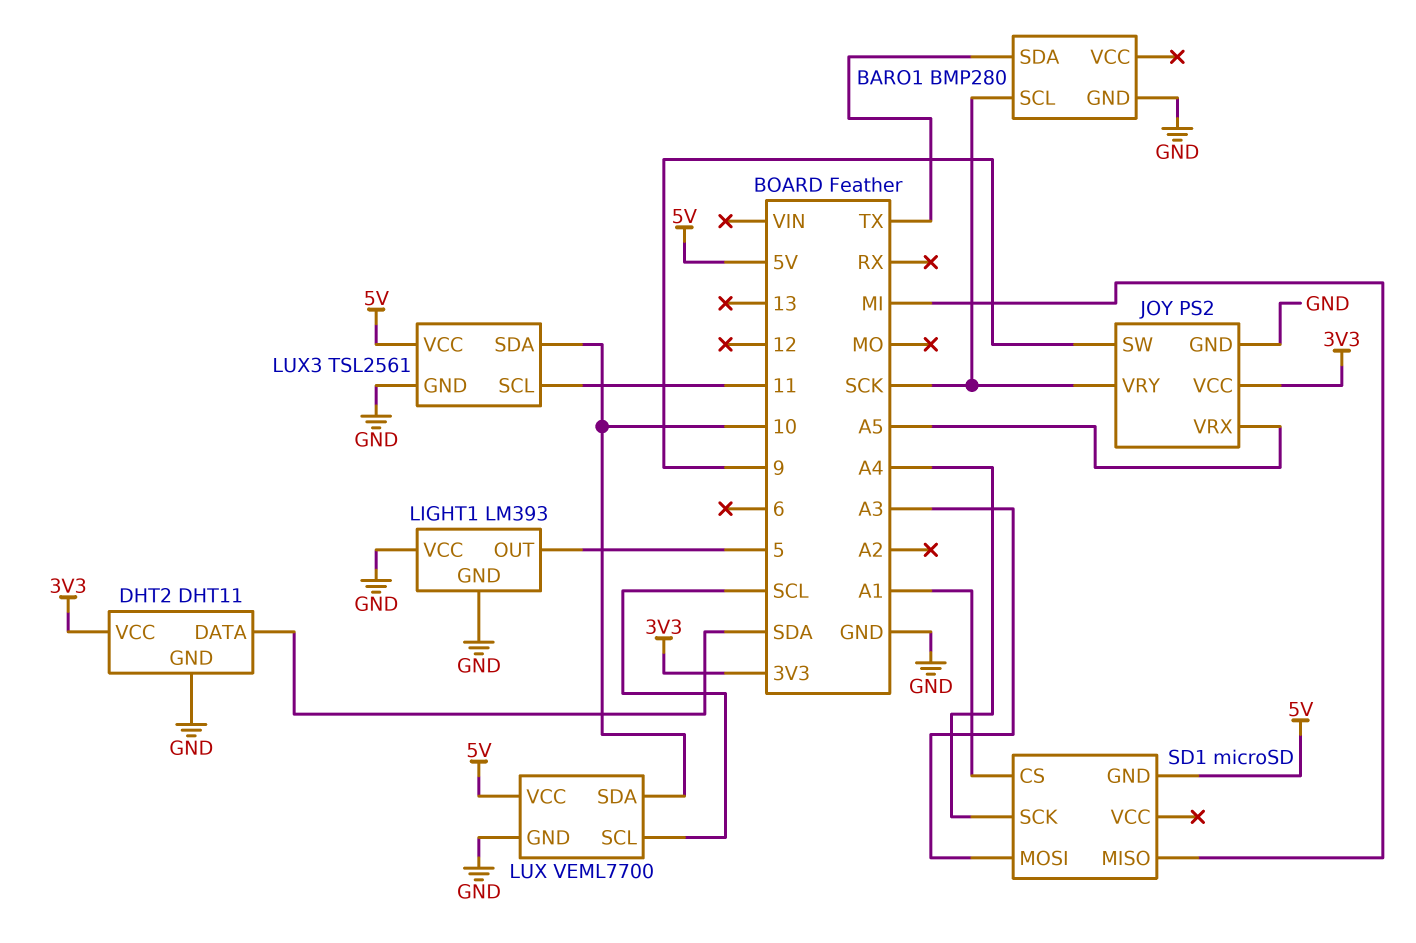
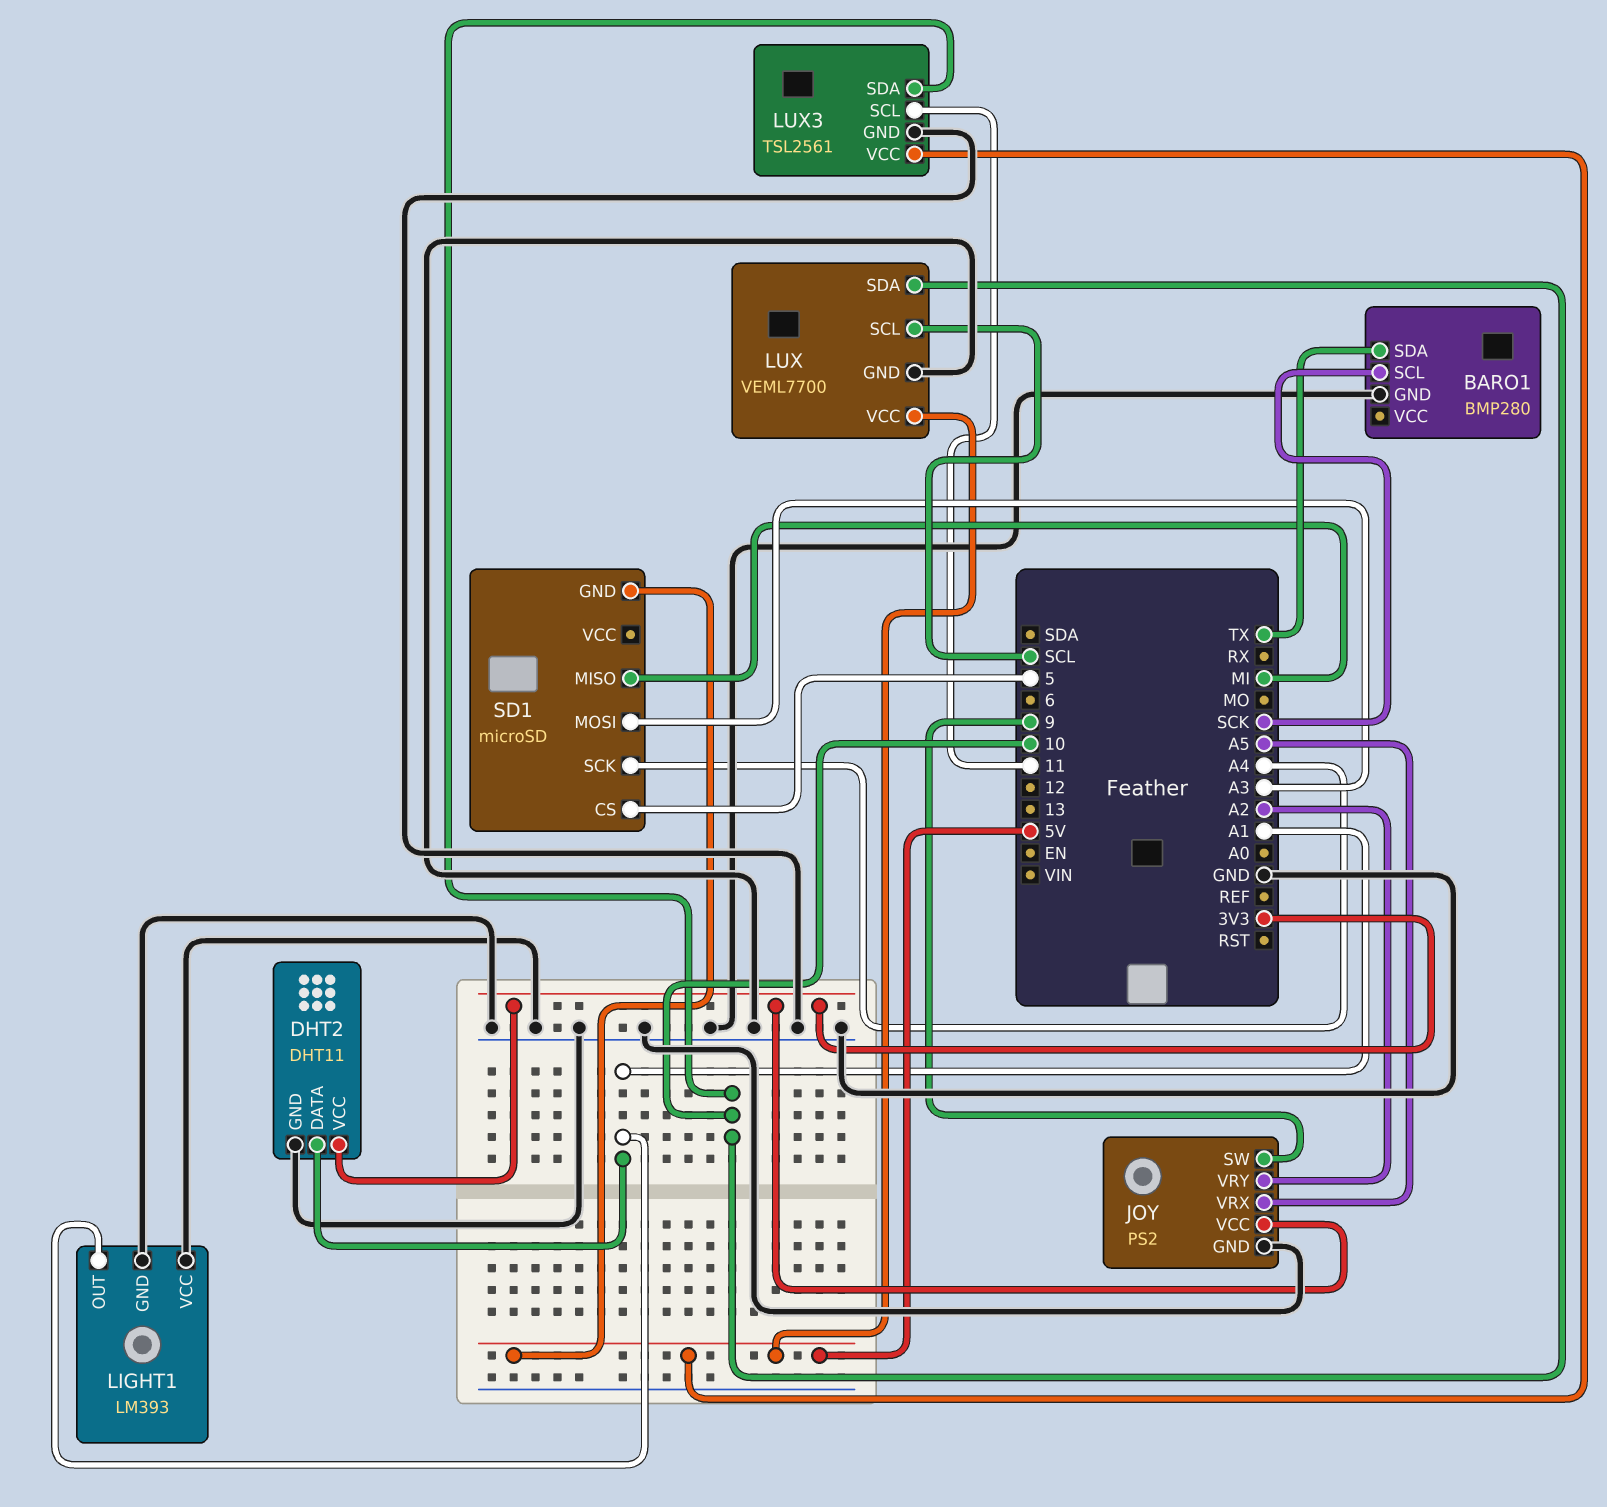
DHT2 pin DATA: SDA -> A1
JOY pin VRY: SCK -> A2
LIGHT1 pin OUT: 5 -> A1
SD1 pin CS: A1 -> 5

